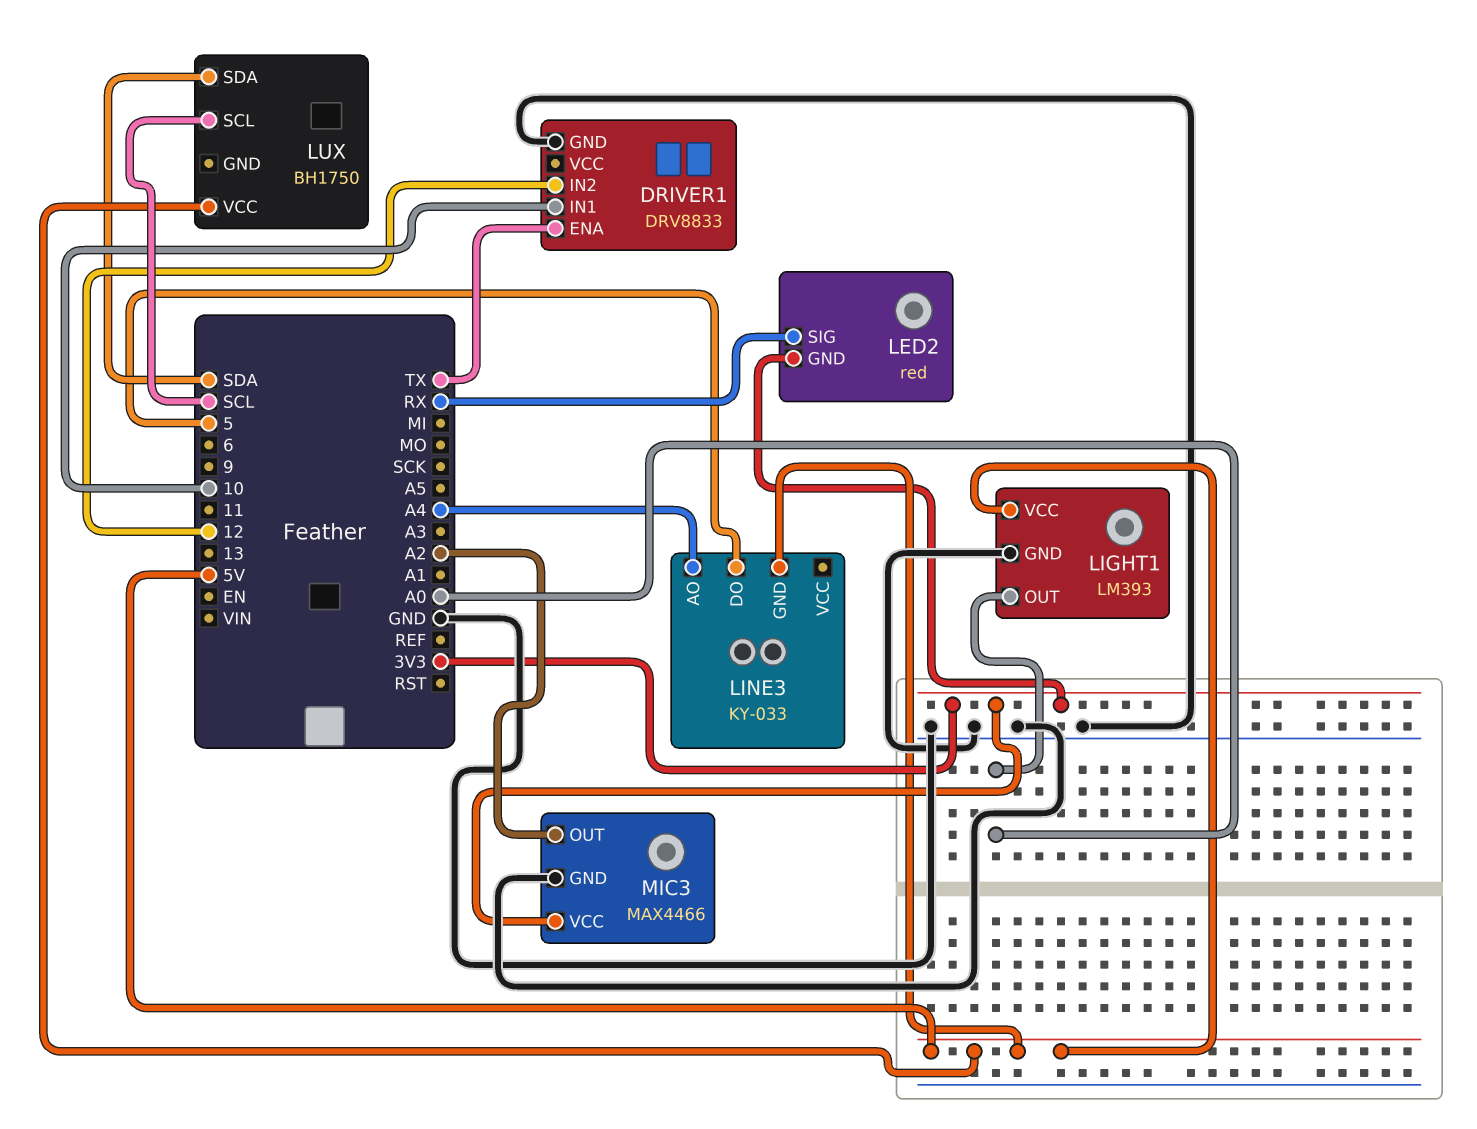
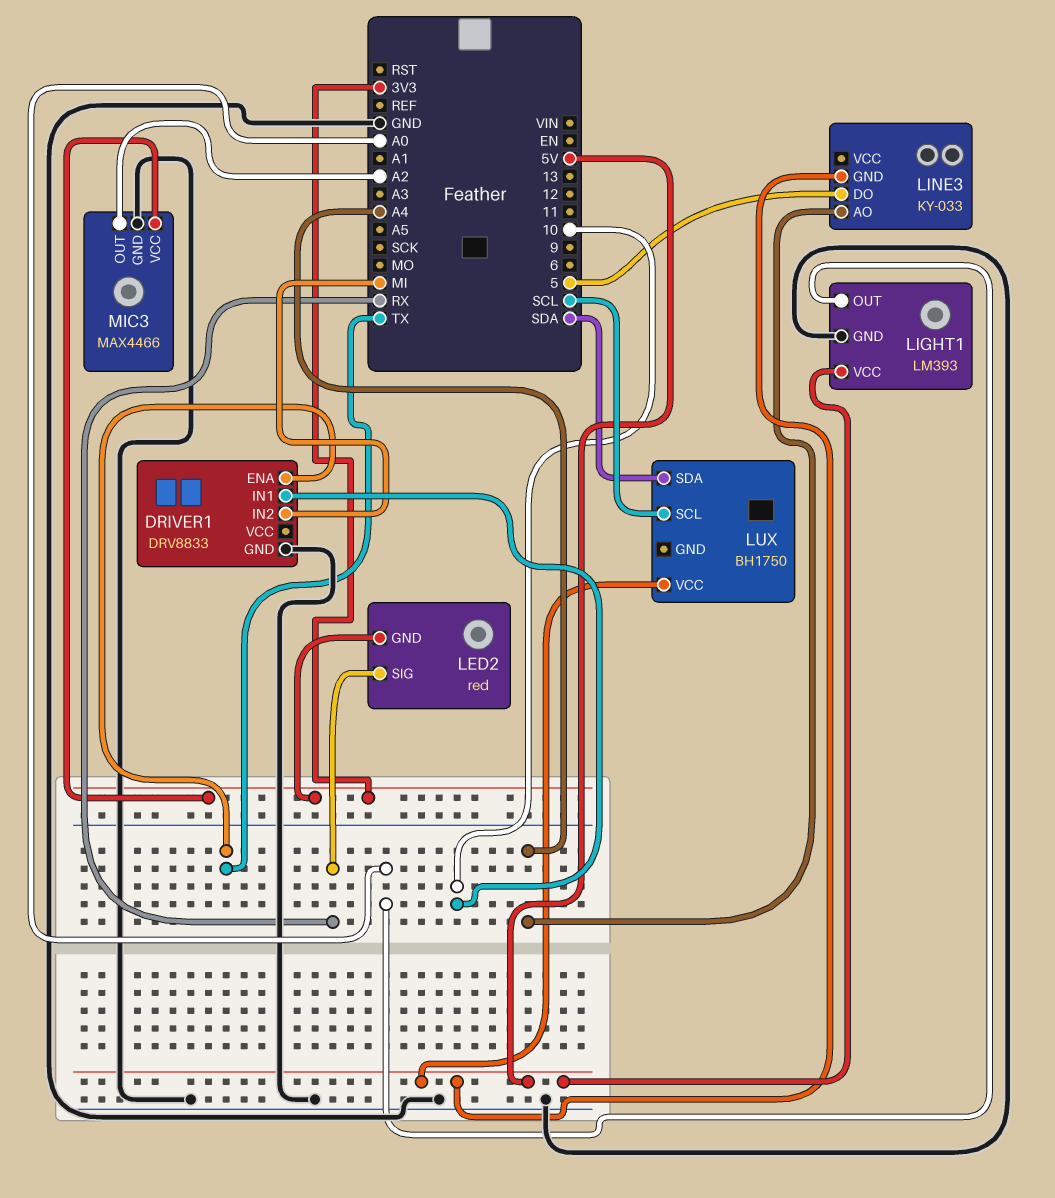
DRIVER1 pin IN2: 12 -> MI

